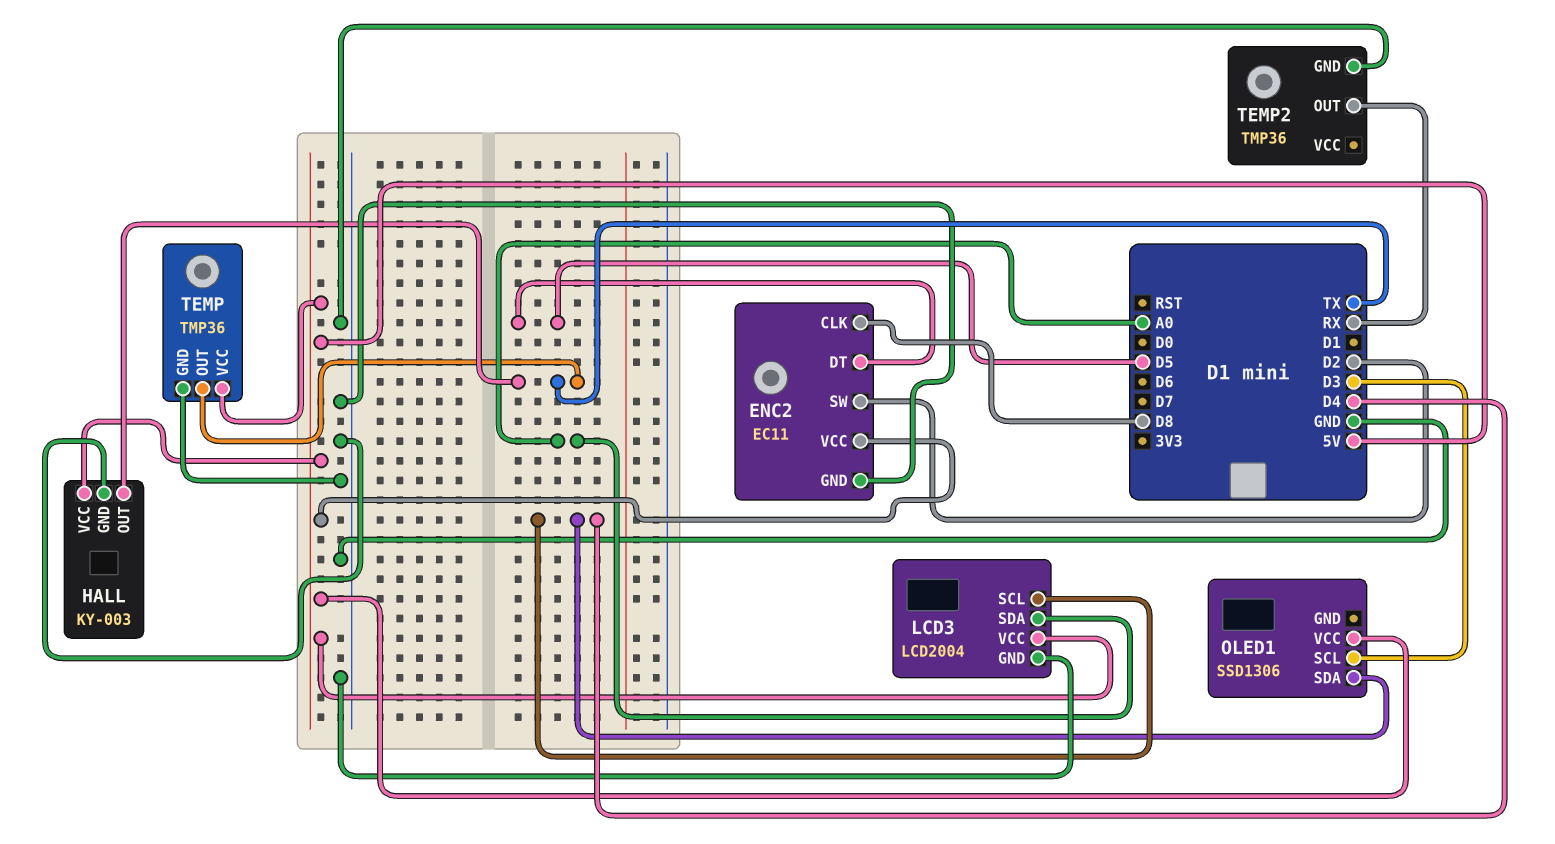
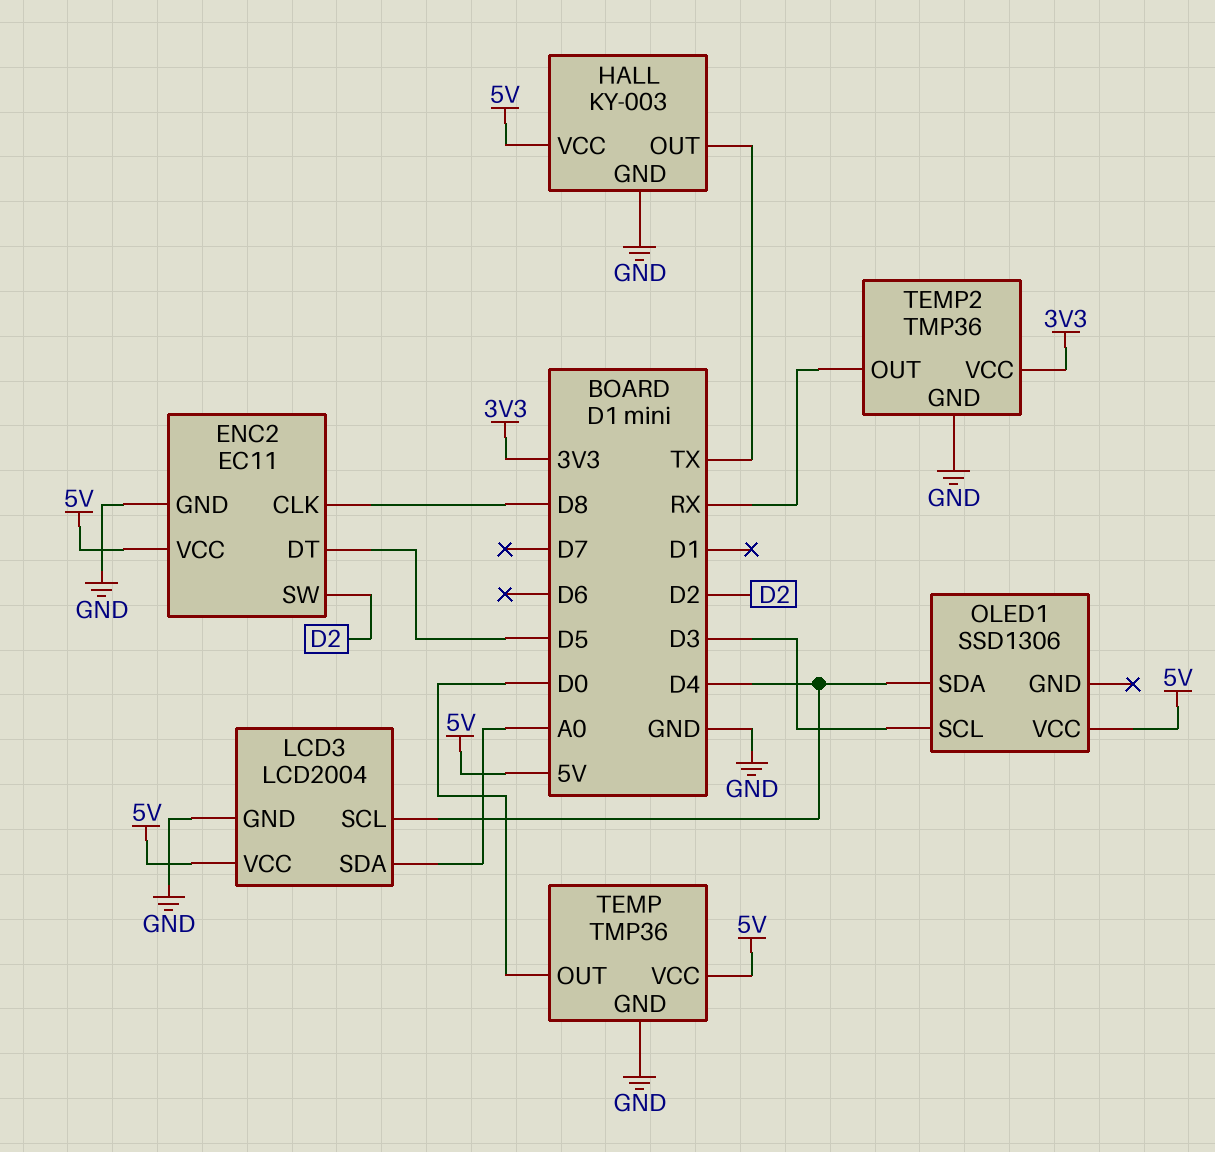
TEMP pin OUT: TX -> D0
TEMP2 pin VCC: none -> 3V3

